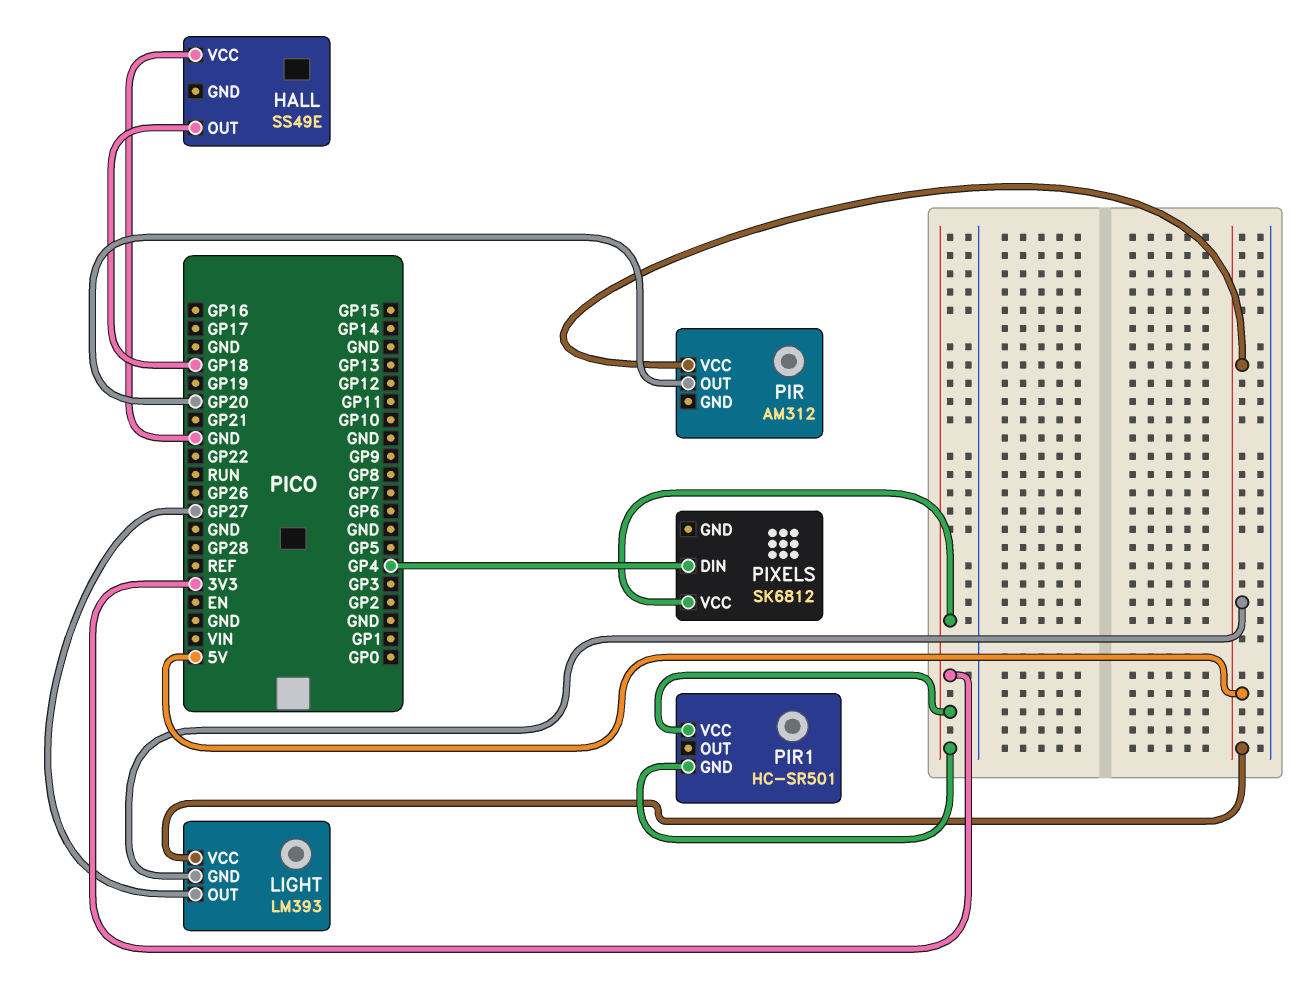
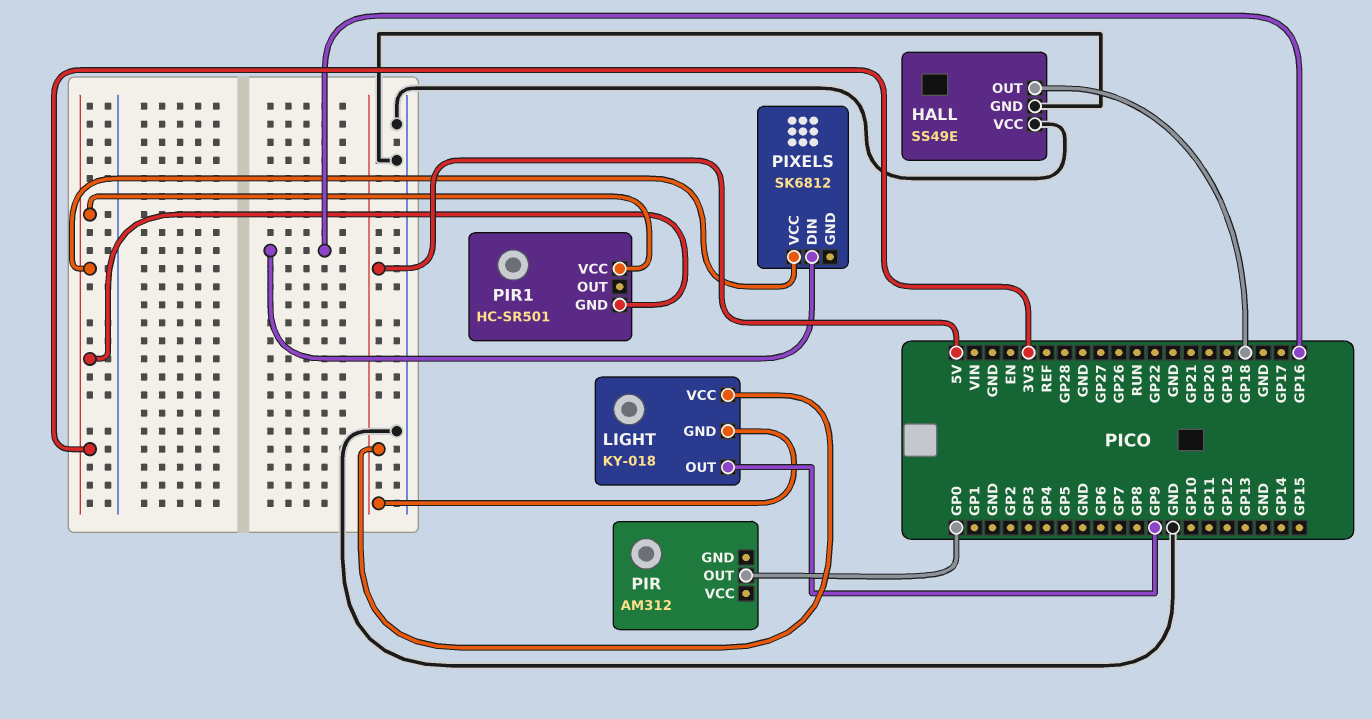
HALL pin GND: none -> GND
LIGHT: LM393 -> KY-018
LIGHT pin OUT: GP27 -> GP9
PIR pin OUT: GP20 -> GP0
PIR pin VCC: 5V -> none
PIXELS pin DIN: GP4 -> GP16

